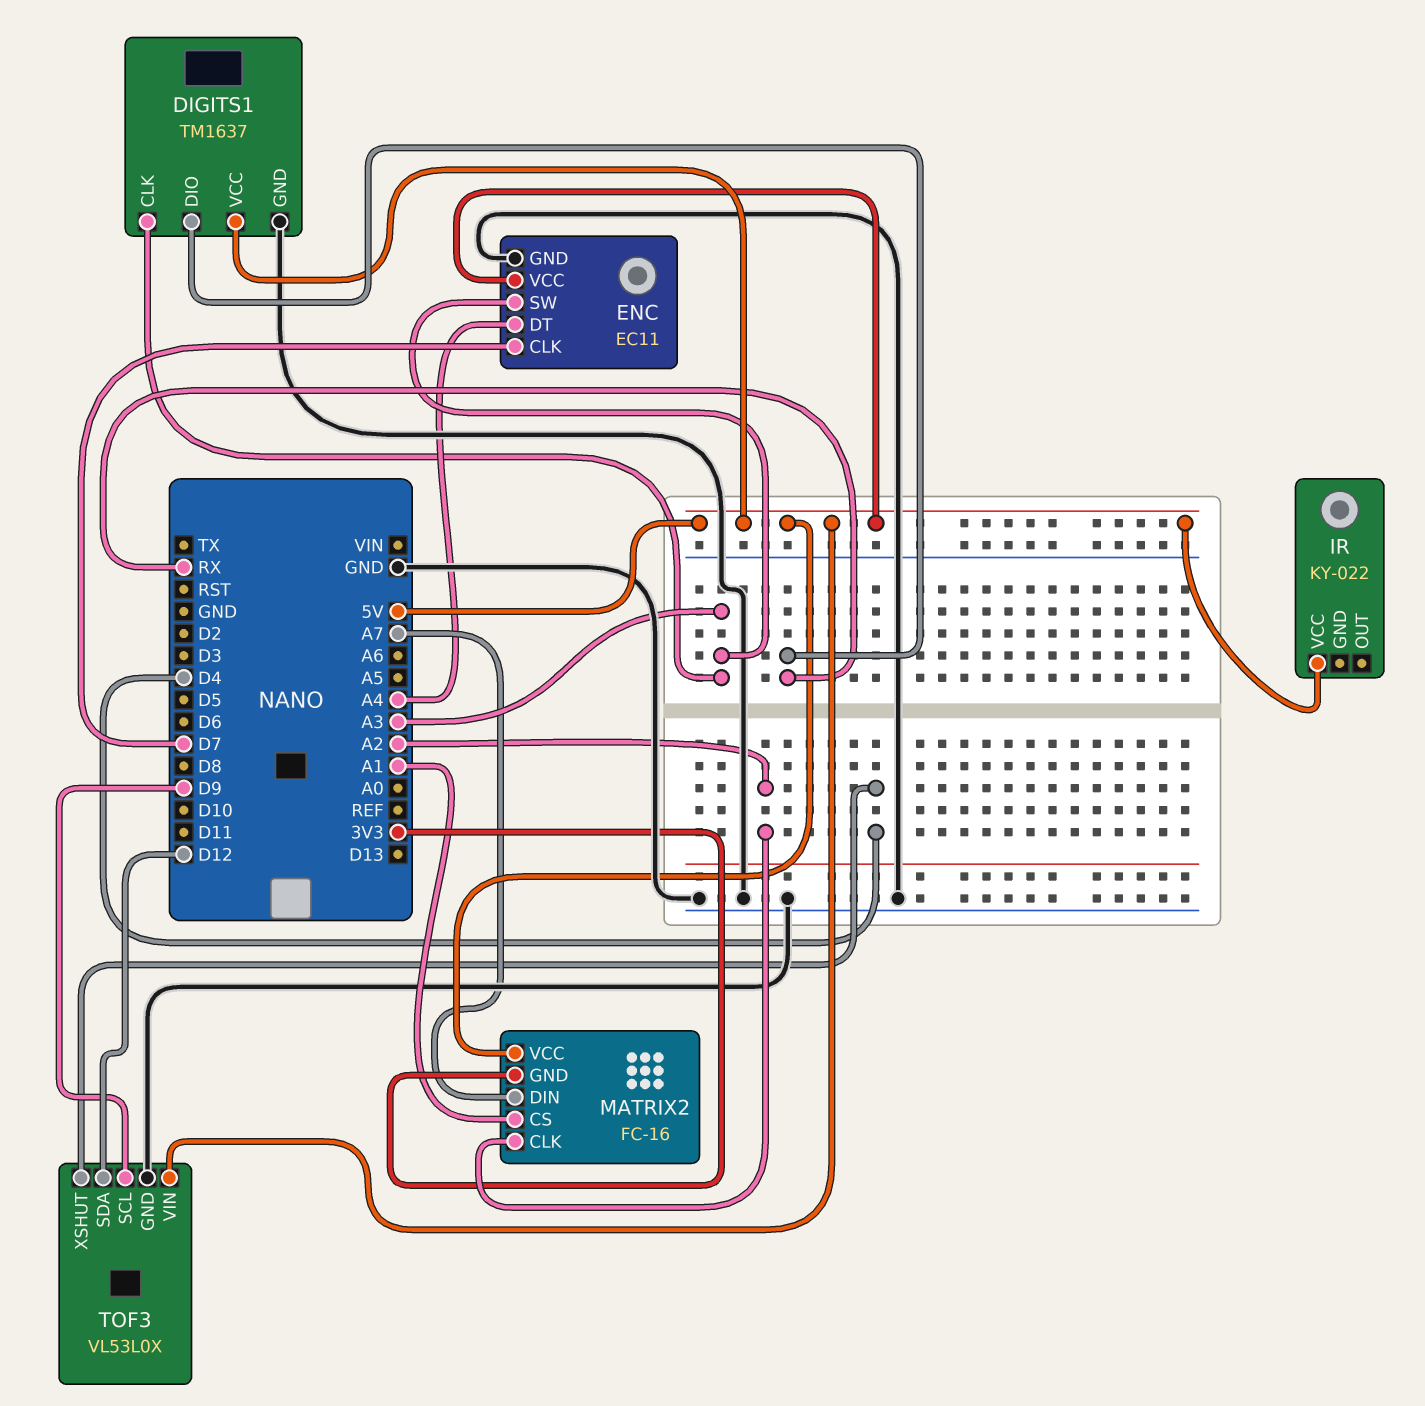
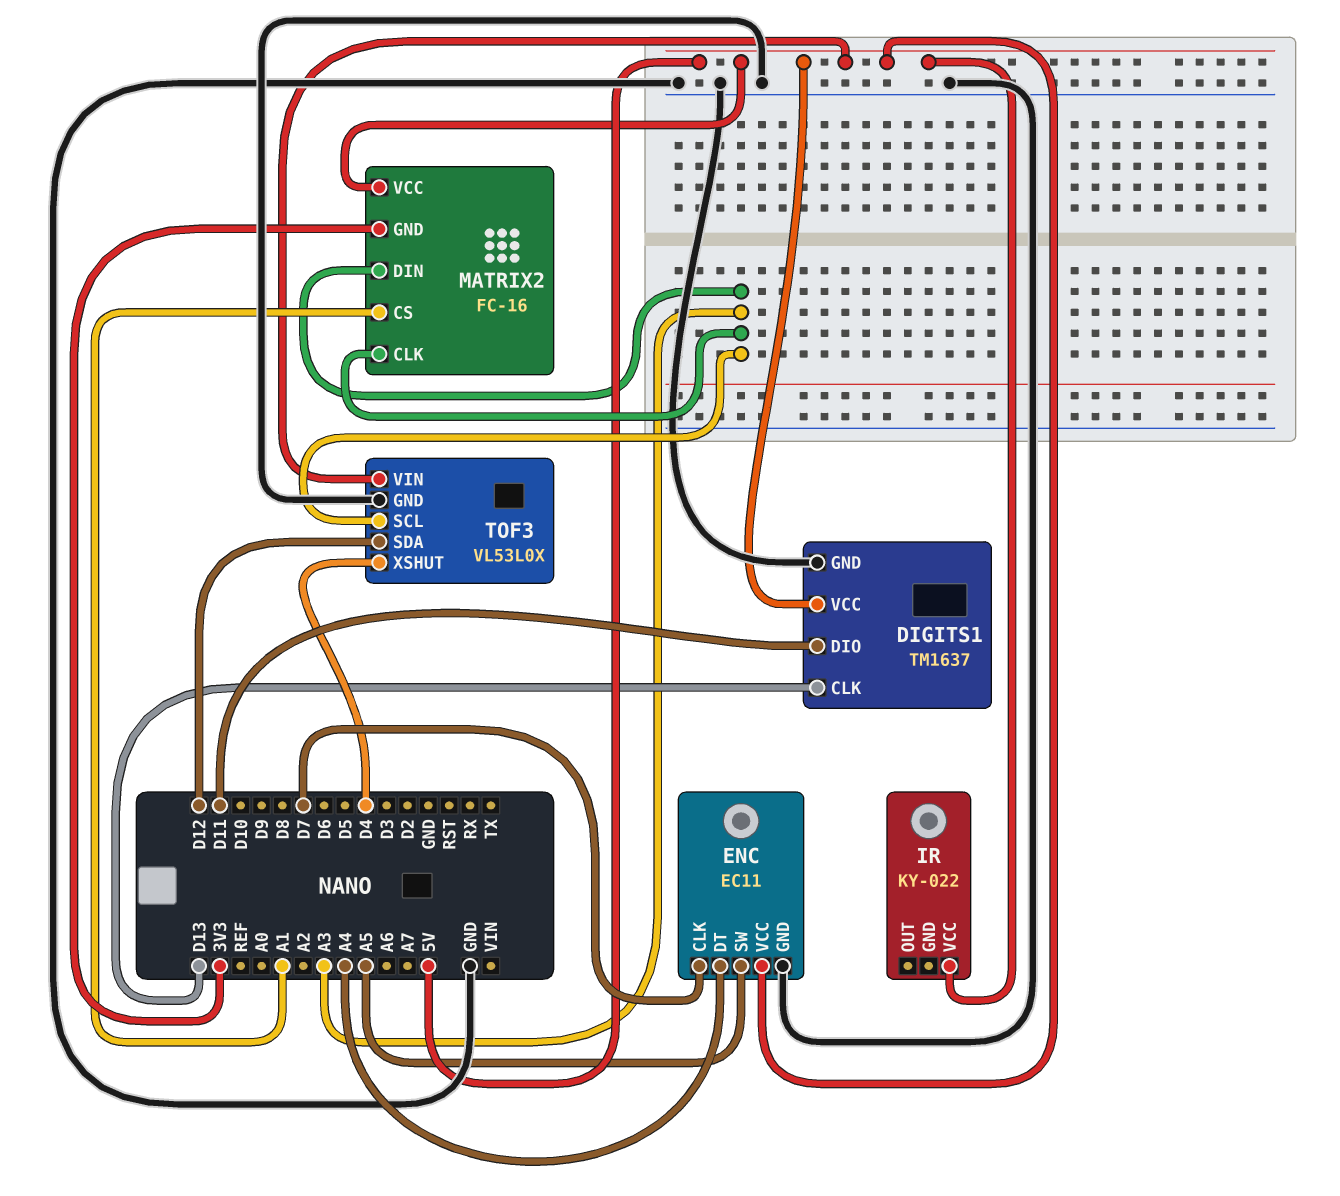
DIGITS1 pin CLK: A3 -> D13
DIGITS1 pin DIO: RX -> D11
ENC pin SW: A3 -> A5
MATRIX2 pin CLK: A2 -> A3
MATRIX2 pin DIN: A7 -> A3
TOF3 pin SCL: D9 -> A3

